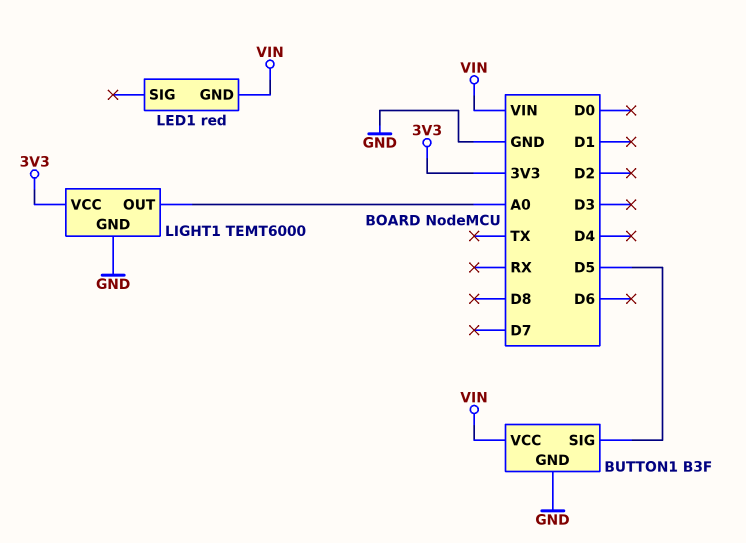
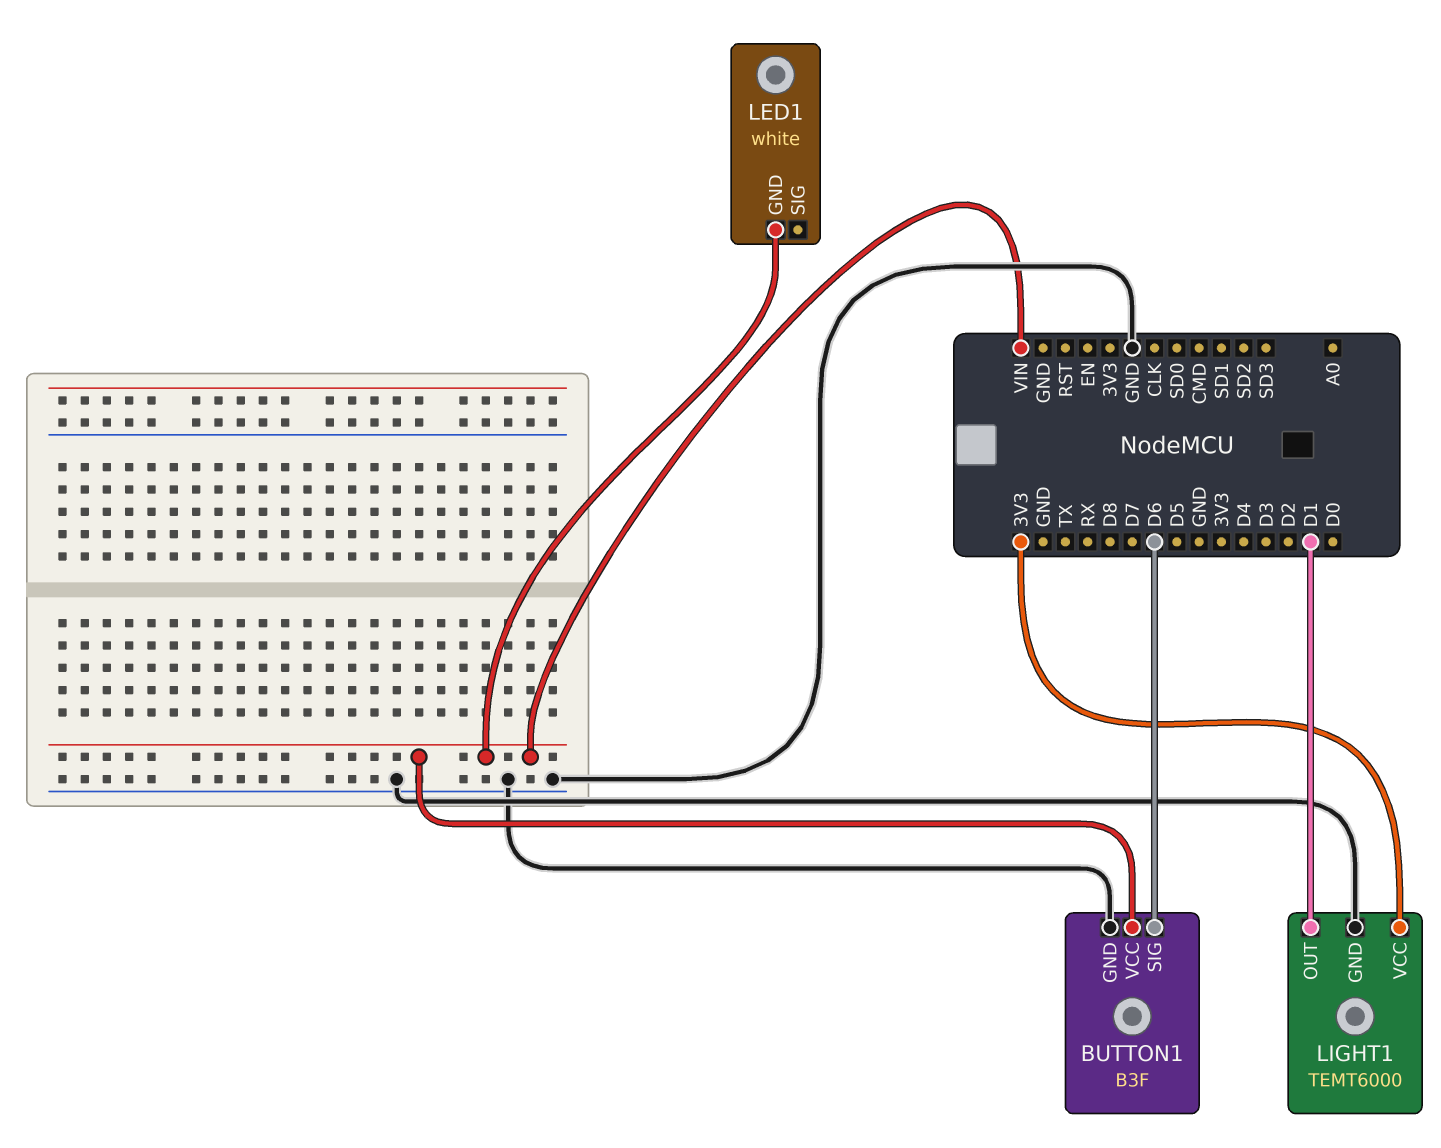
BUTTON1 pin SIG: D5 -> D6
LED1: red -> white
LIGHT1 pin OUT: A0 -> D1

